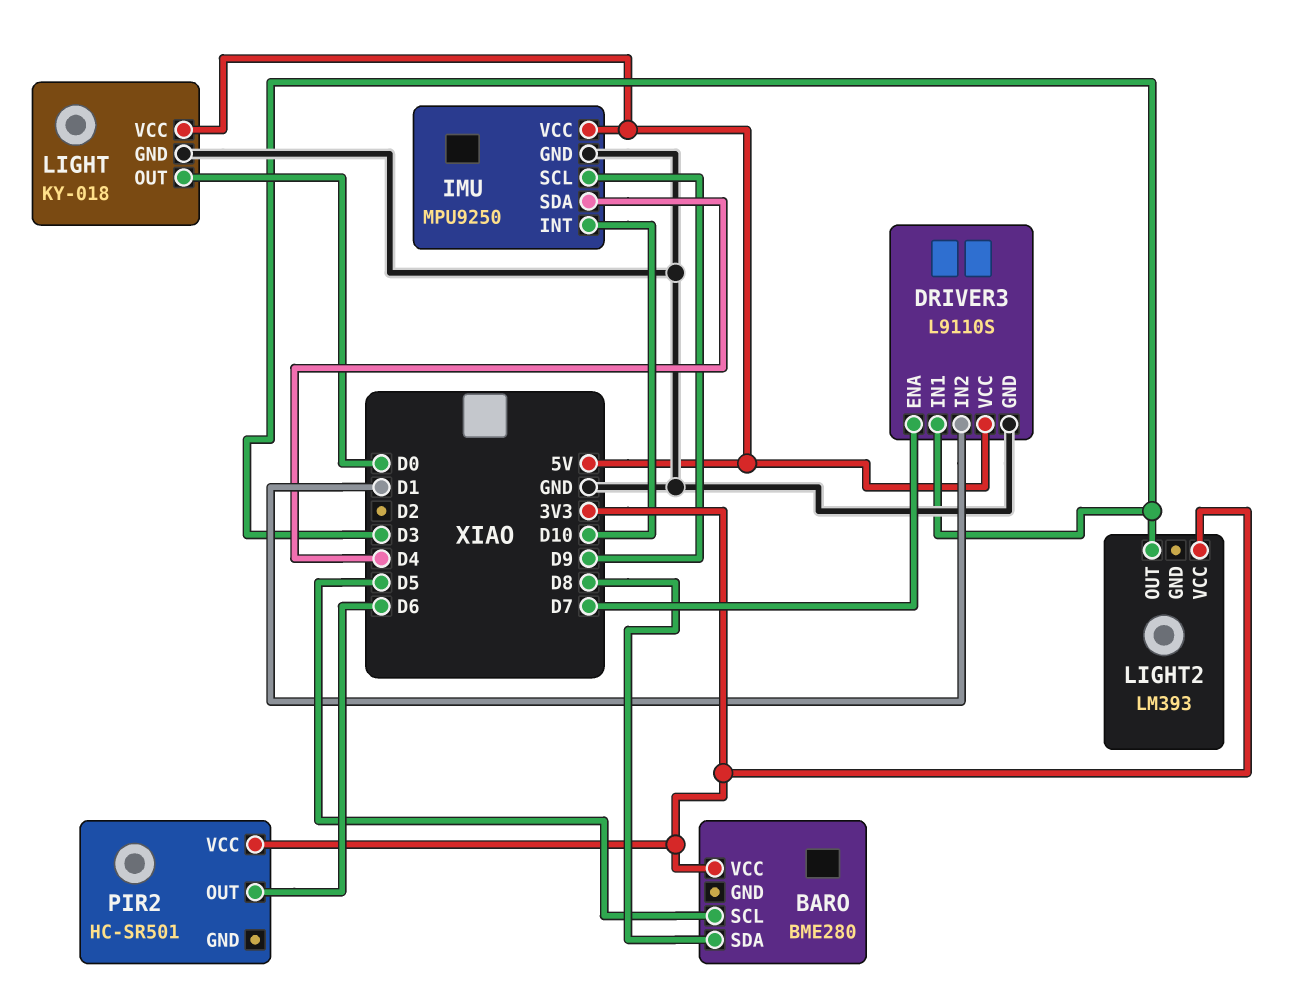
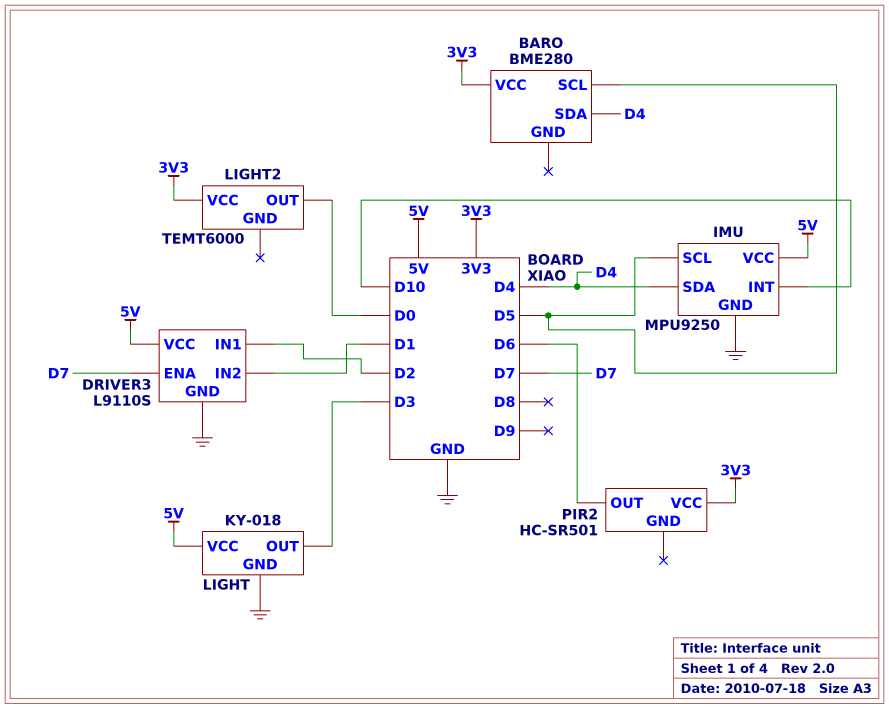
BARO pin SDA: D8 -> D4
DRIVER3 pin IN1: D3 -> D2
IMU pin SCL: D9 -> D5
LIGHT pin OUT: D0 -> D3
LIGHT2: LM393 -> TEMT6000
LIGHT2 pin OUT: D3 -> D0

